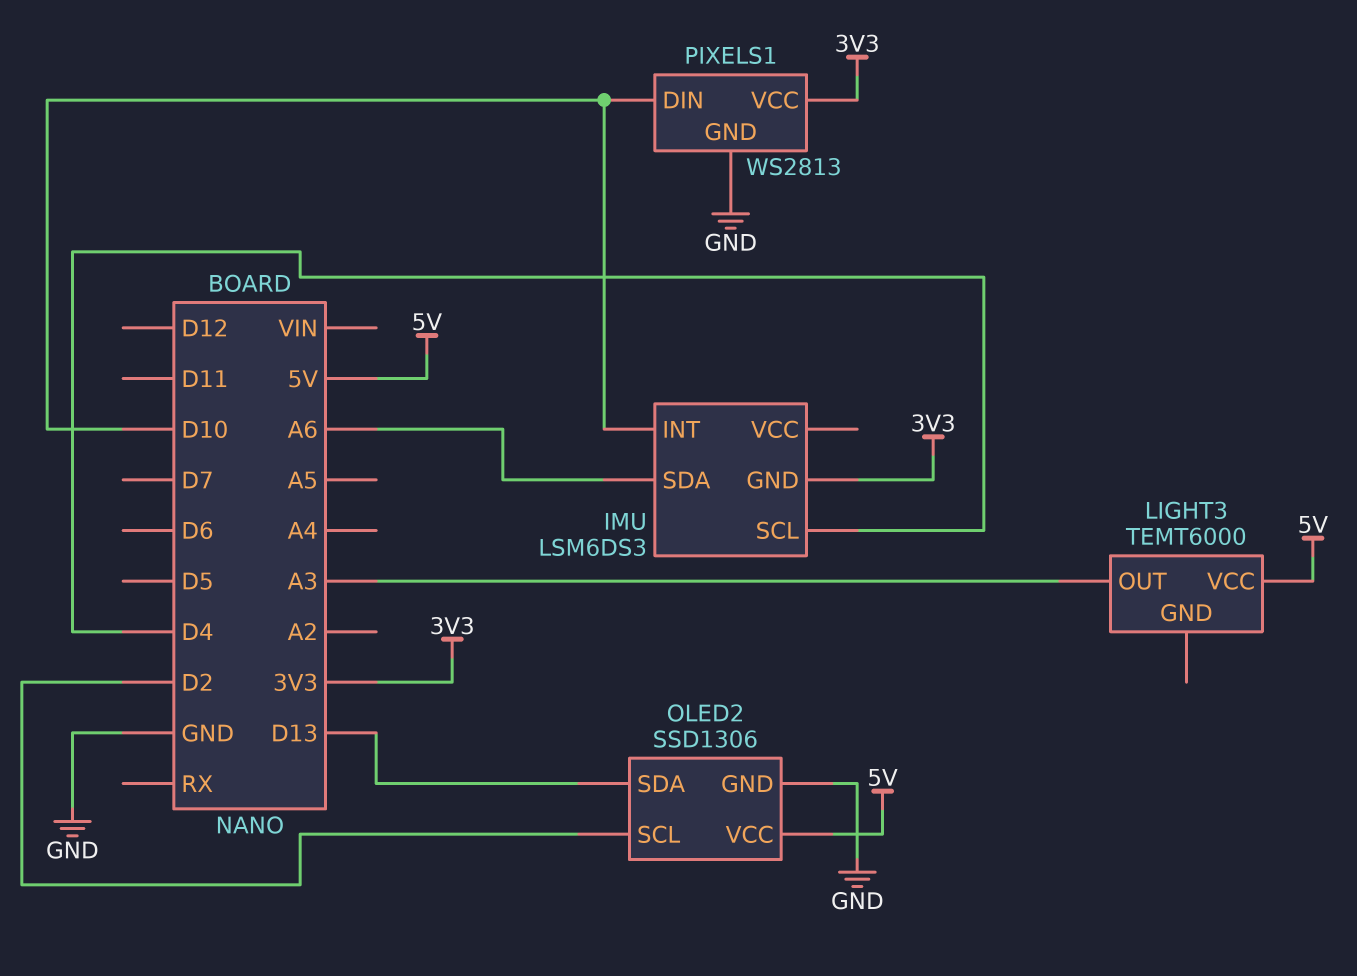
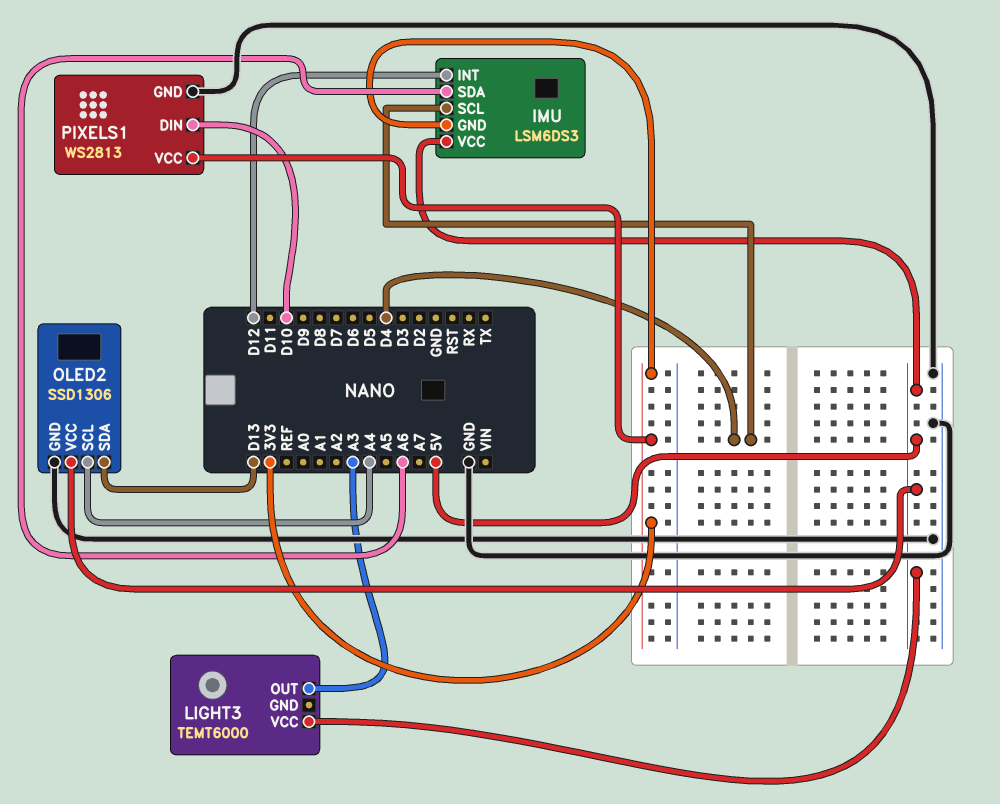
IMU pin INT: D10 -> D12
IMU pin VCC: none -> 5V
OLED2 pin SCL: D2 -> A4

